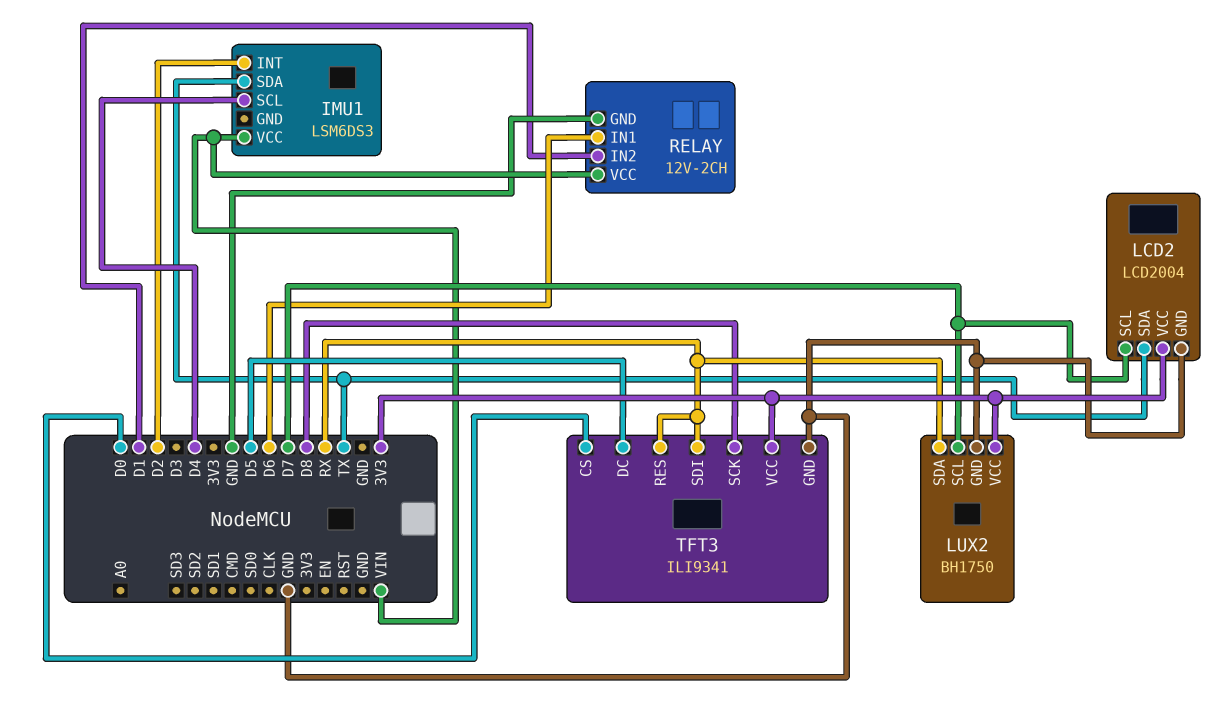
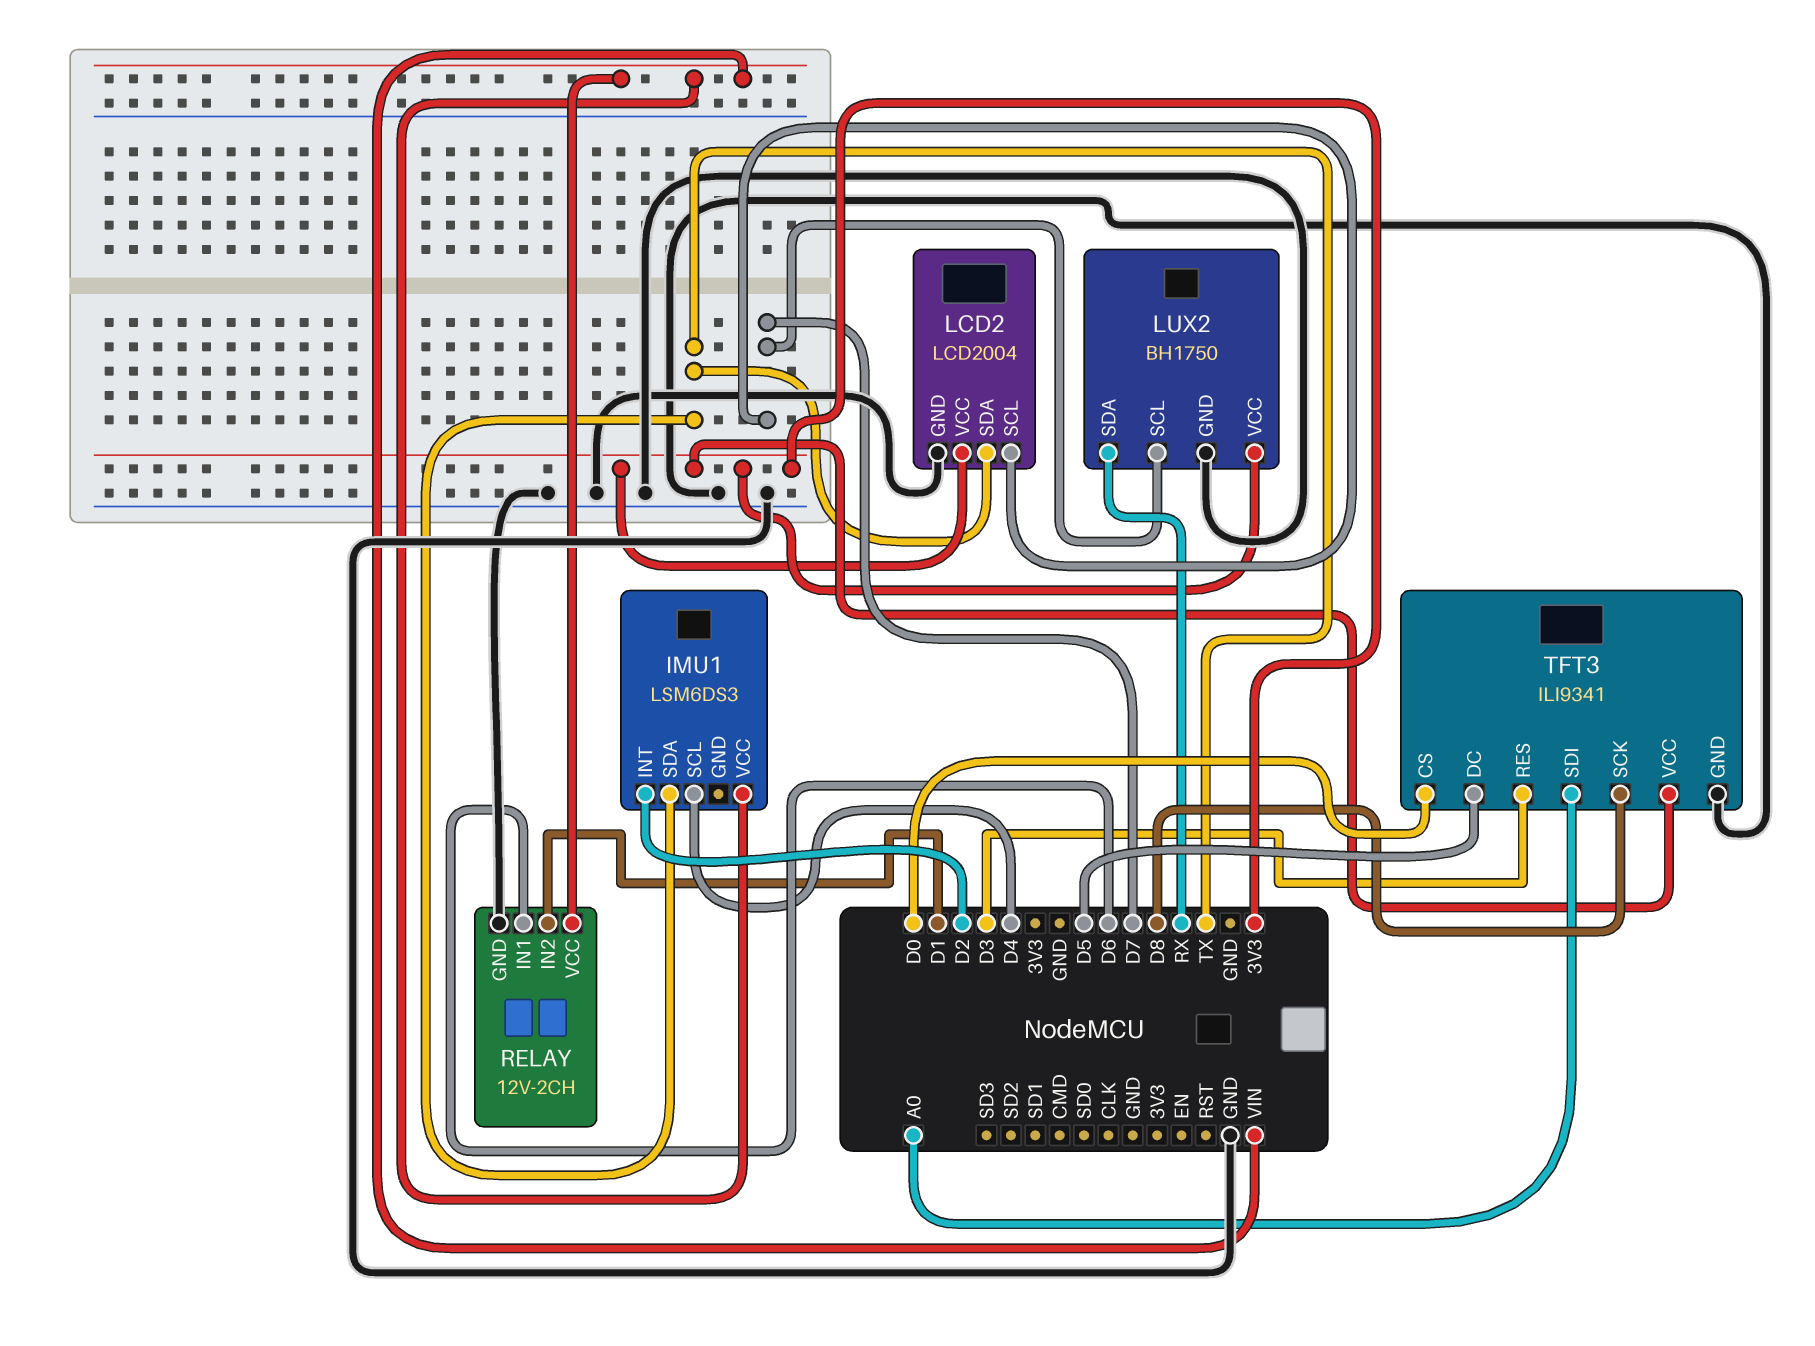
TFT3 pin RES: RX -> D3
TFT3 pin SDI: RX -> A0

